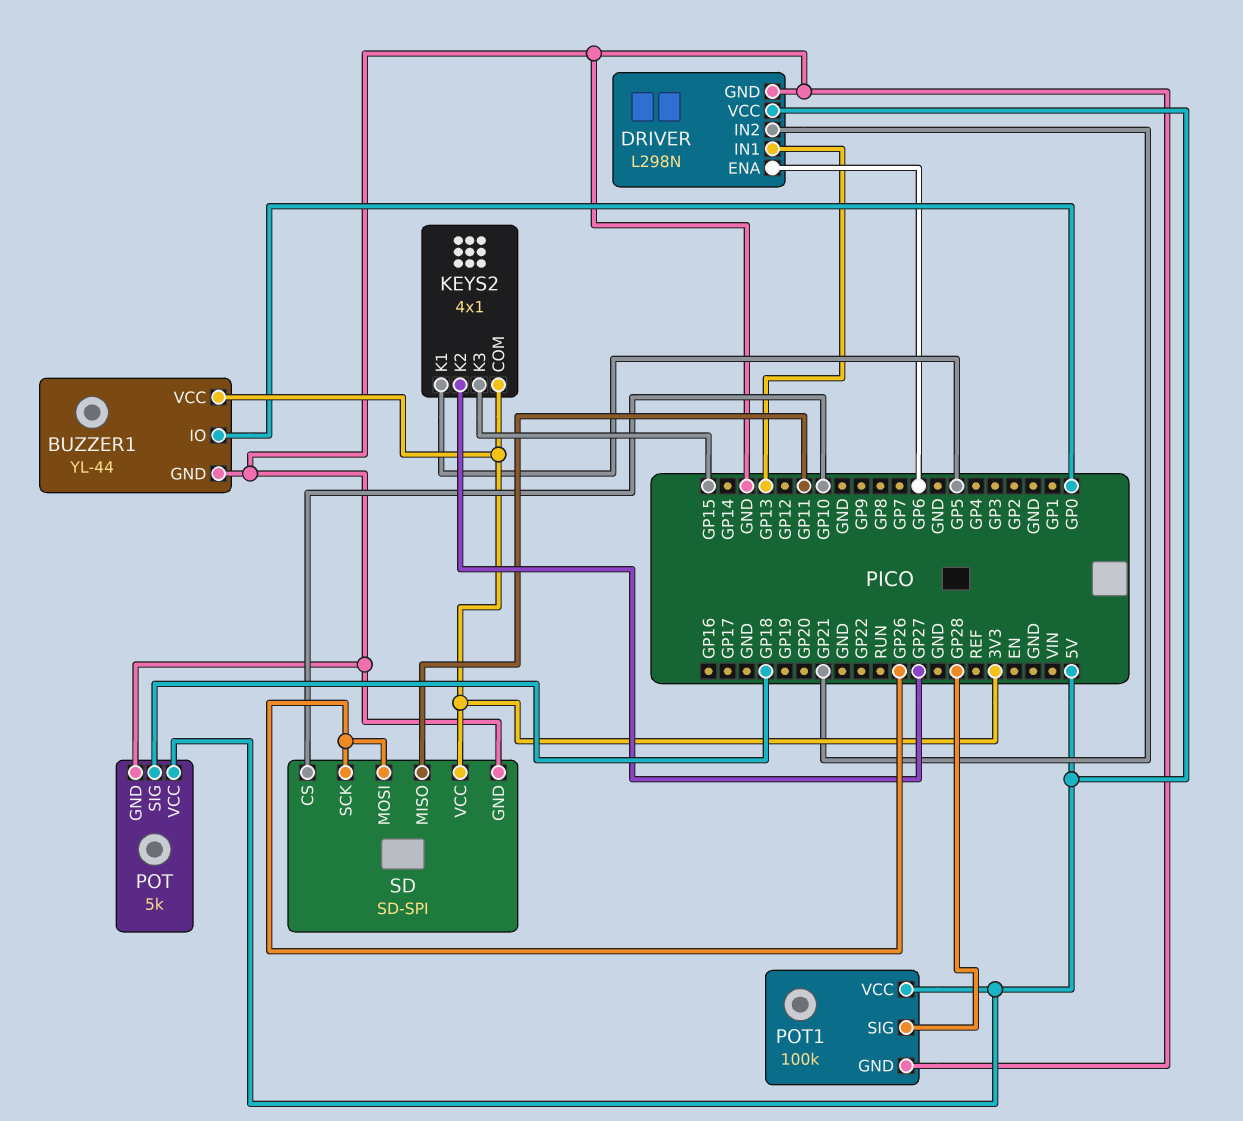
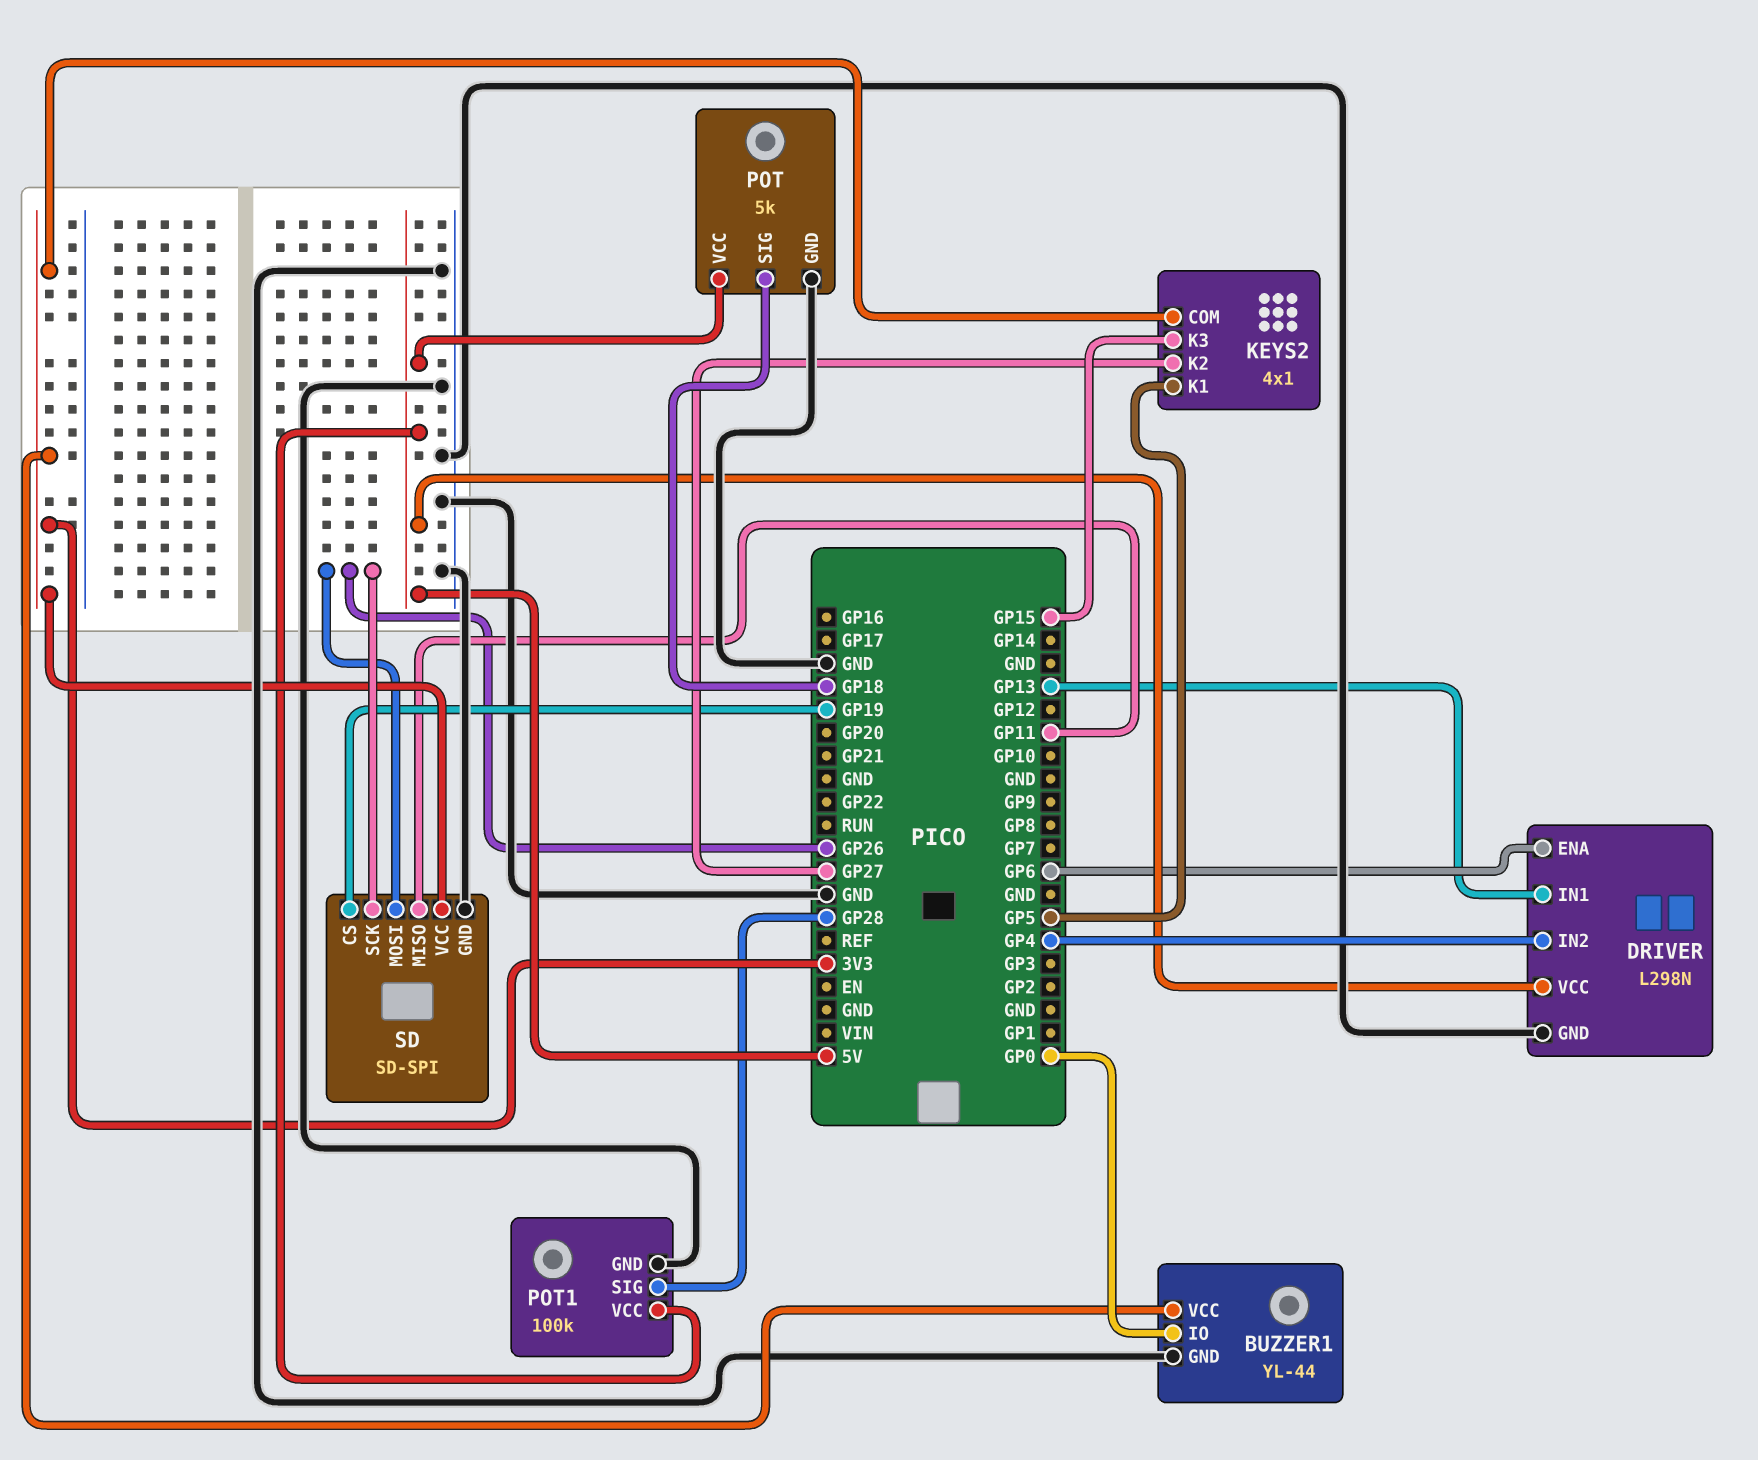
DRIVER pin IN2: GP21 -> GP4
SD pin CS: GP10 -> GP19

